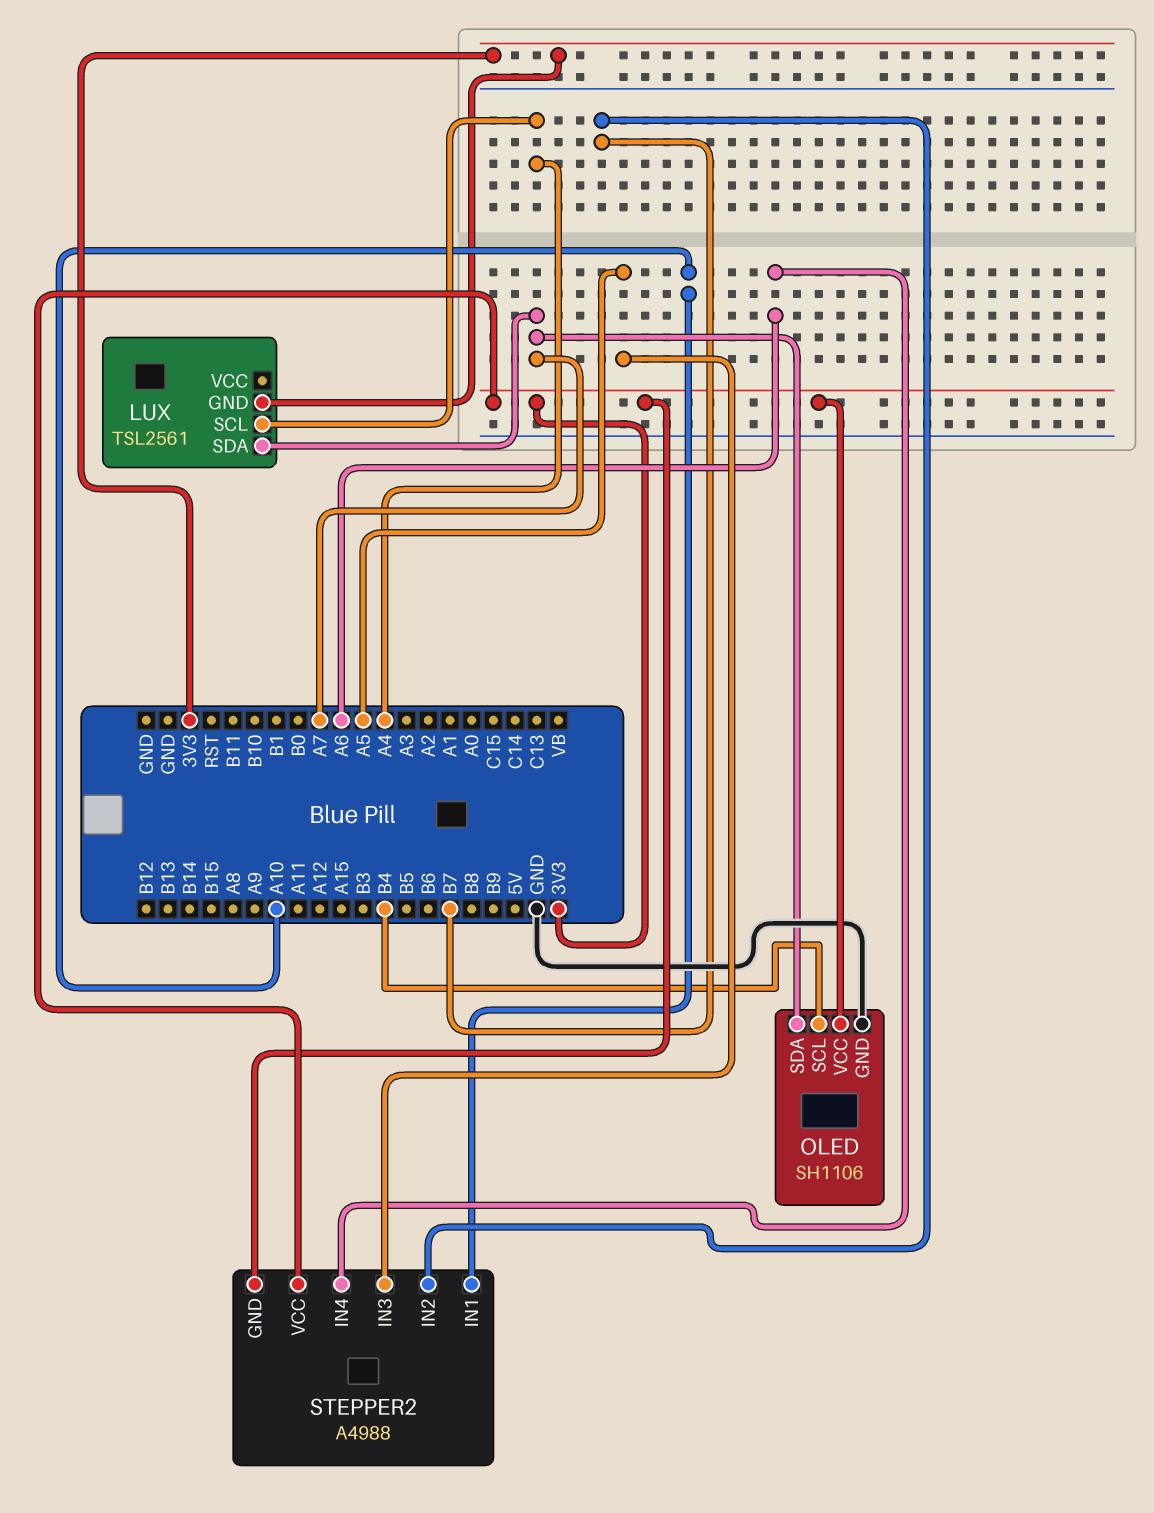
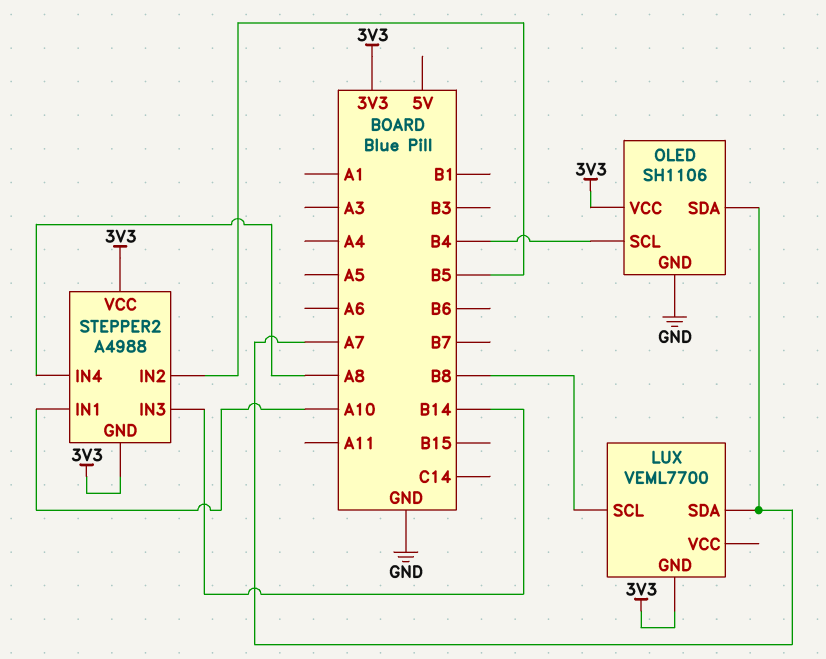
LUX: TSL2561 -> VEML7700
LUX pin SCL: A4 -> B8
STEPPER2 pin IN2: B7 -> B5
STEPPER2 pin IN3: A5 -> B14
STEPPER2 pin IN4: A6 -> A8

